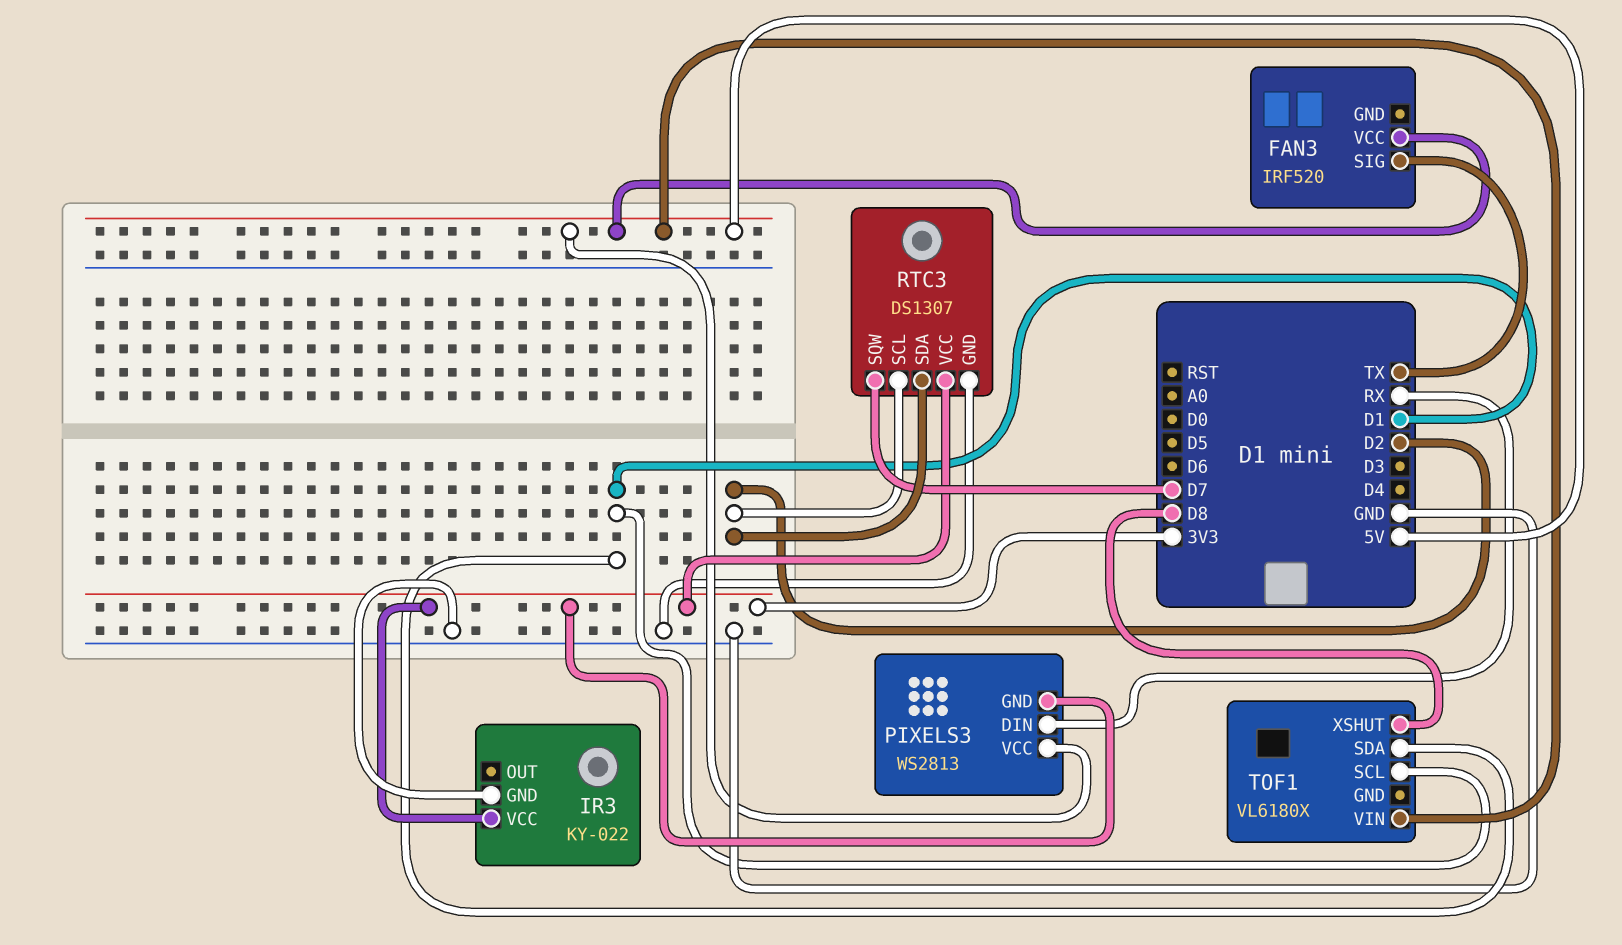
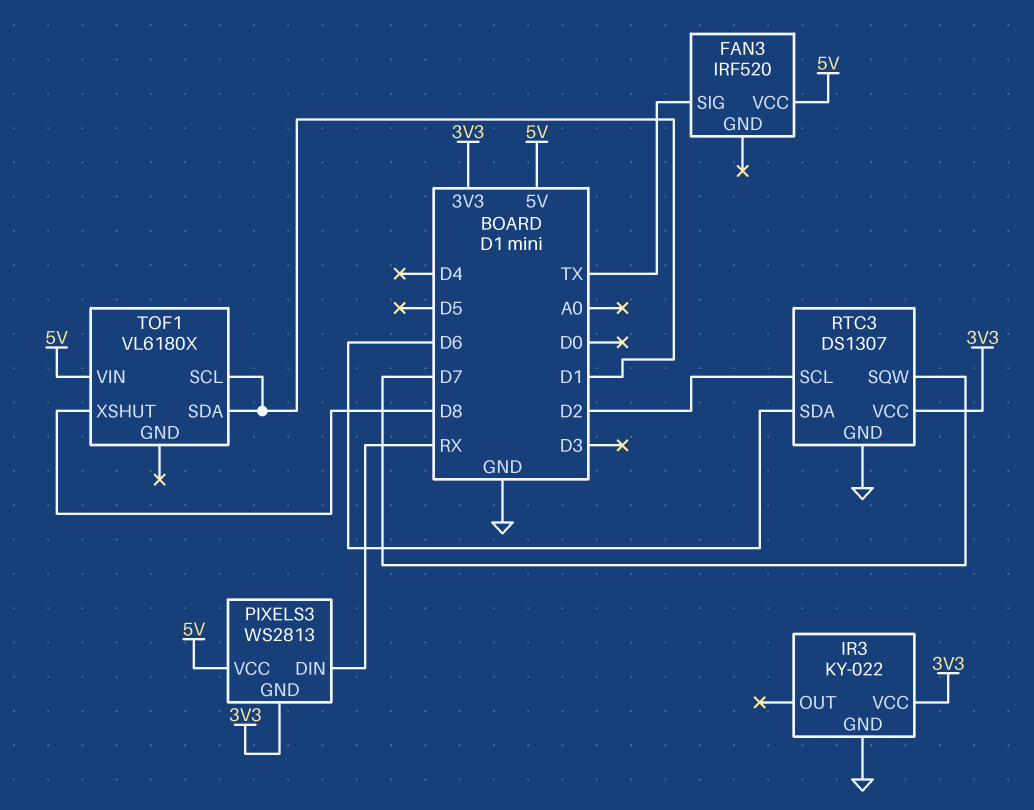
RTC3 pin SDA: D2 -> D6

